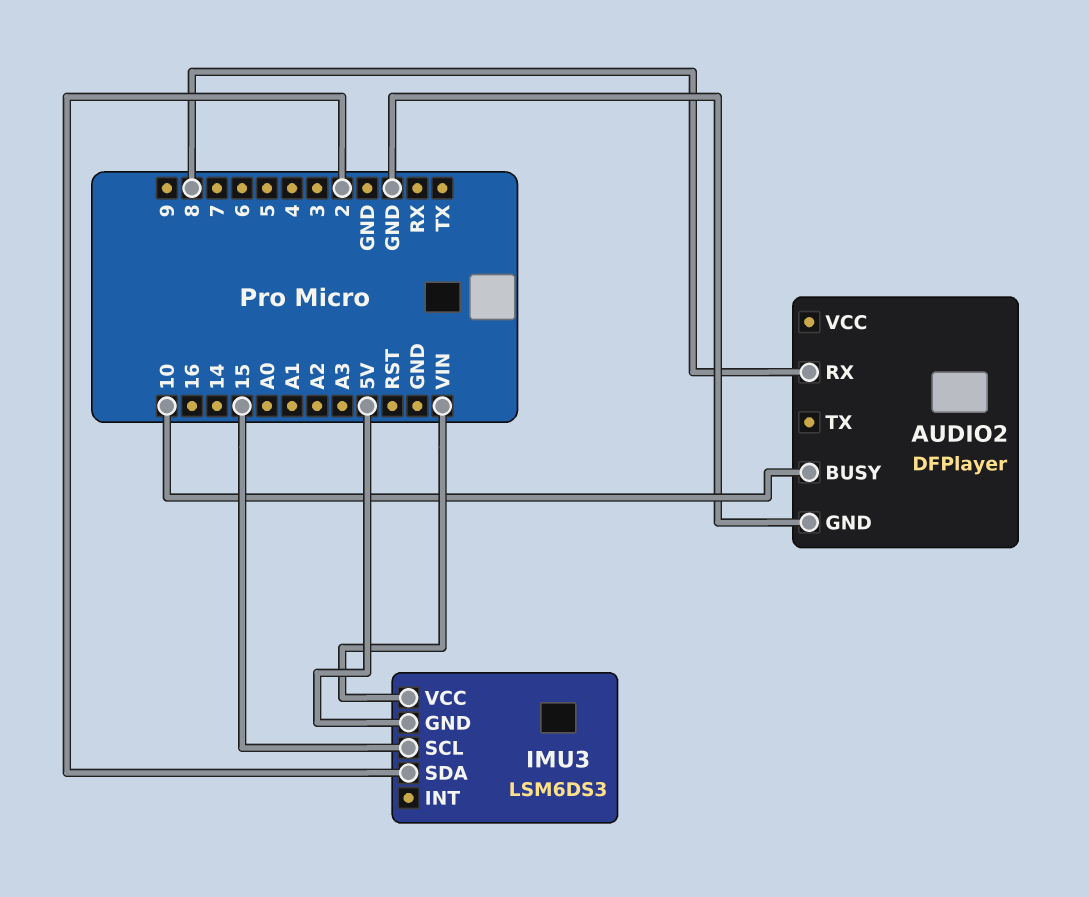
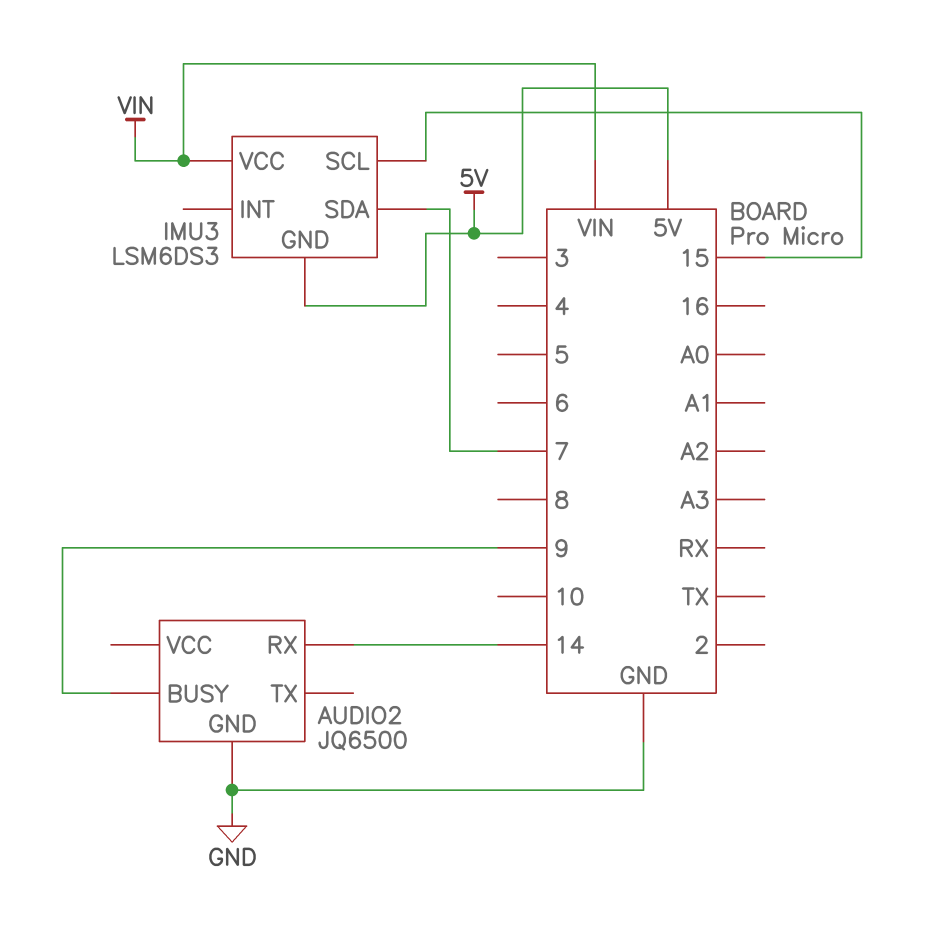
AUDIO2: DFPlayer -> JQ6500
AUDIO2 pin BUSY: 10 -> 9
AUDIO2 pin RX: 8 -> 14
IMU3 pin SDA: 2 -> 7

